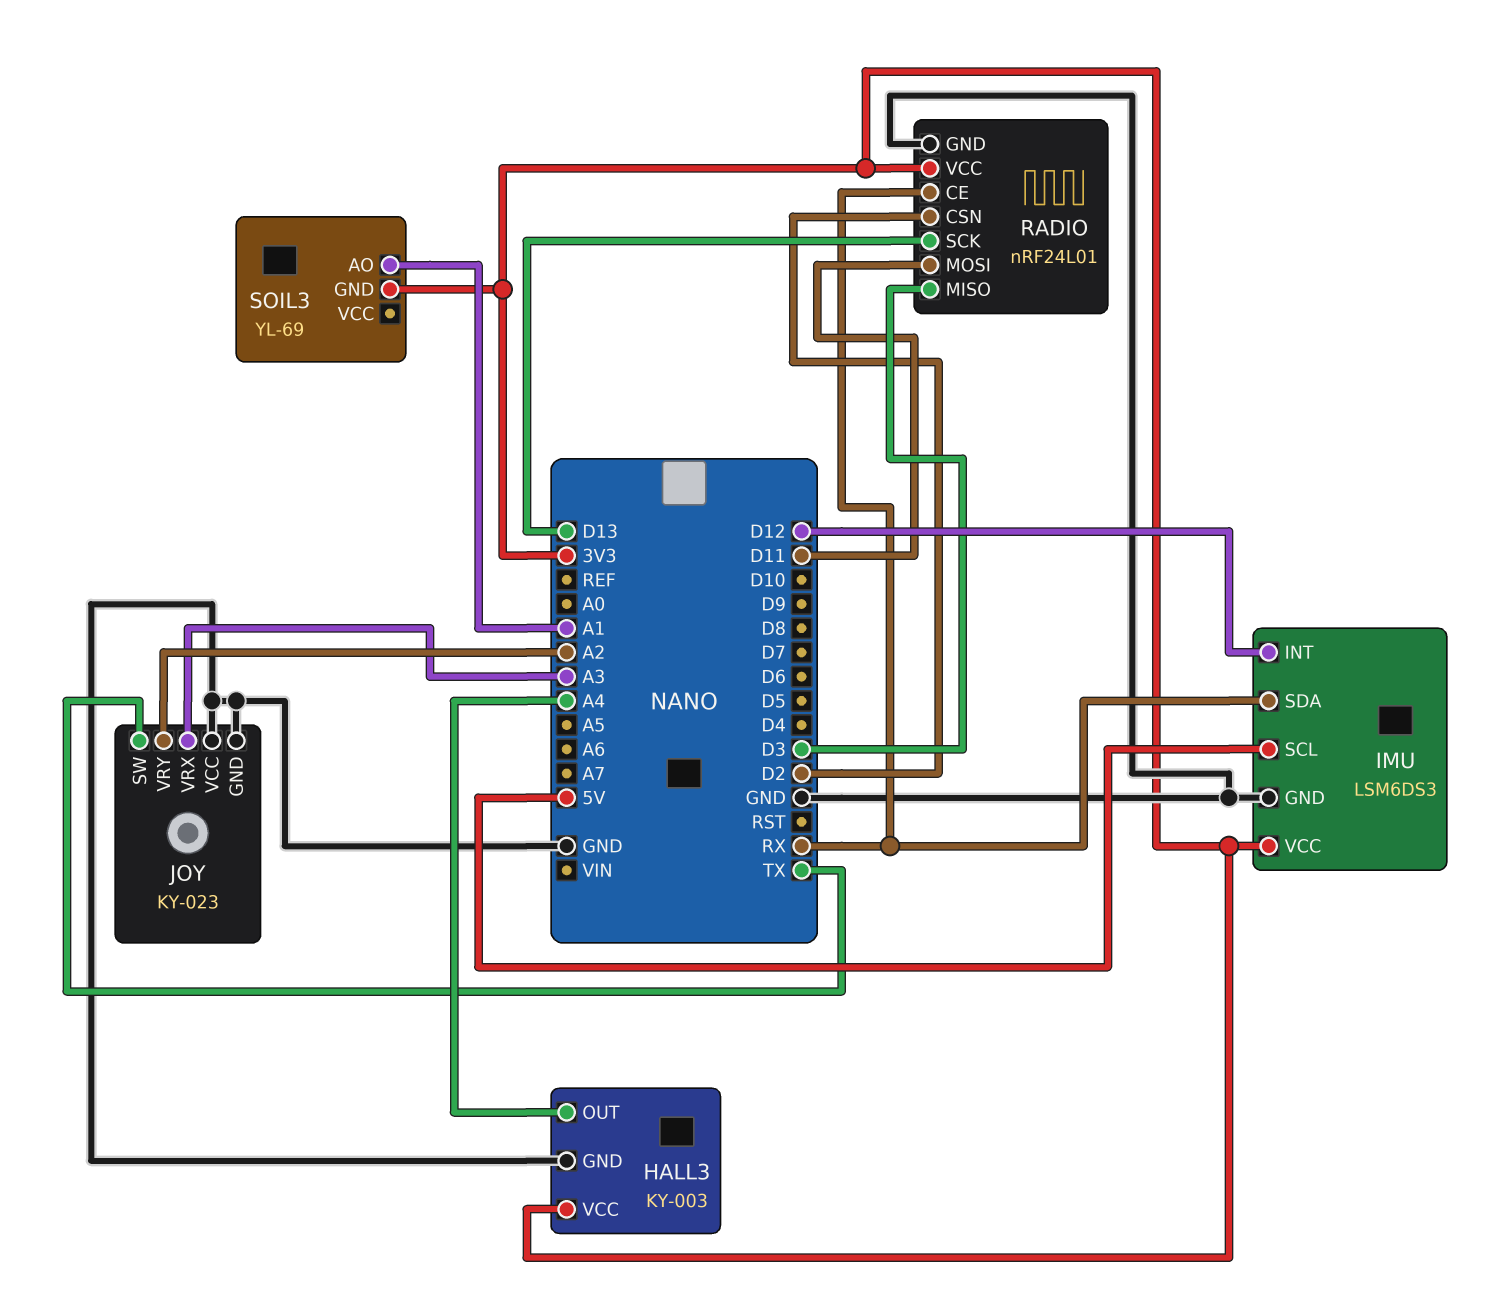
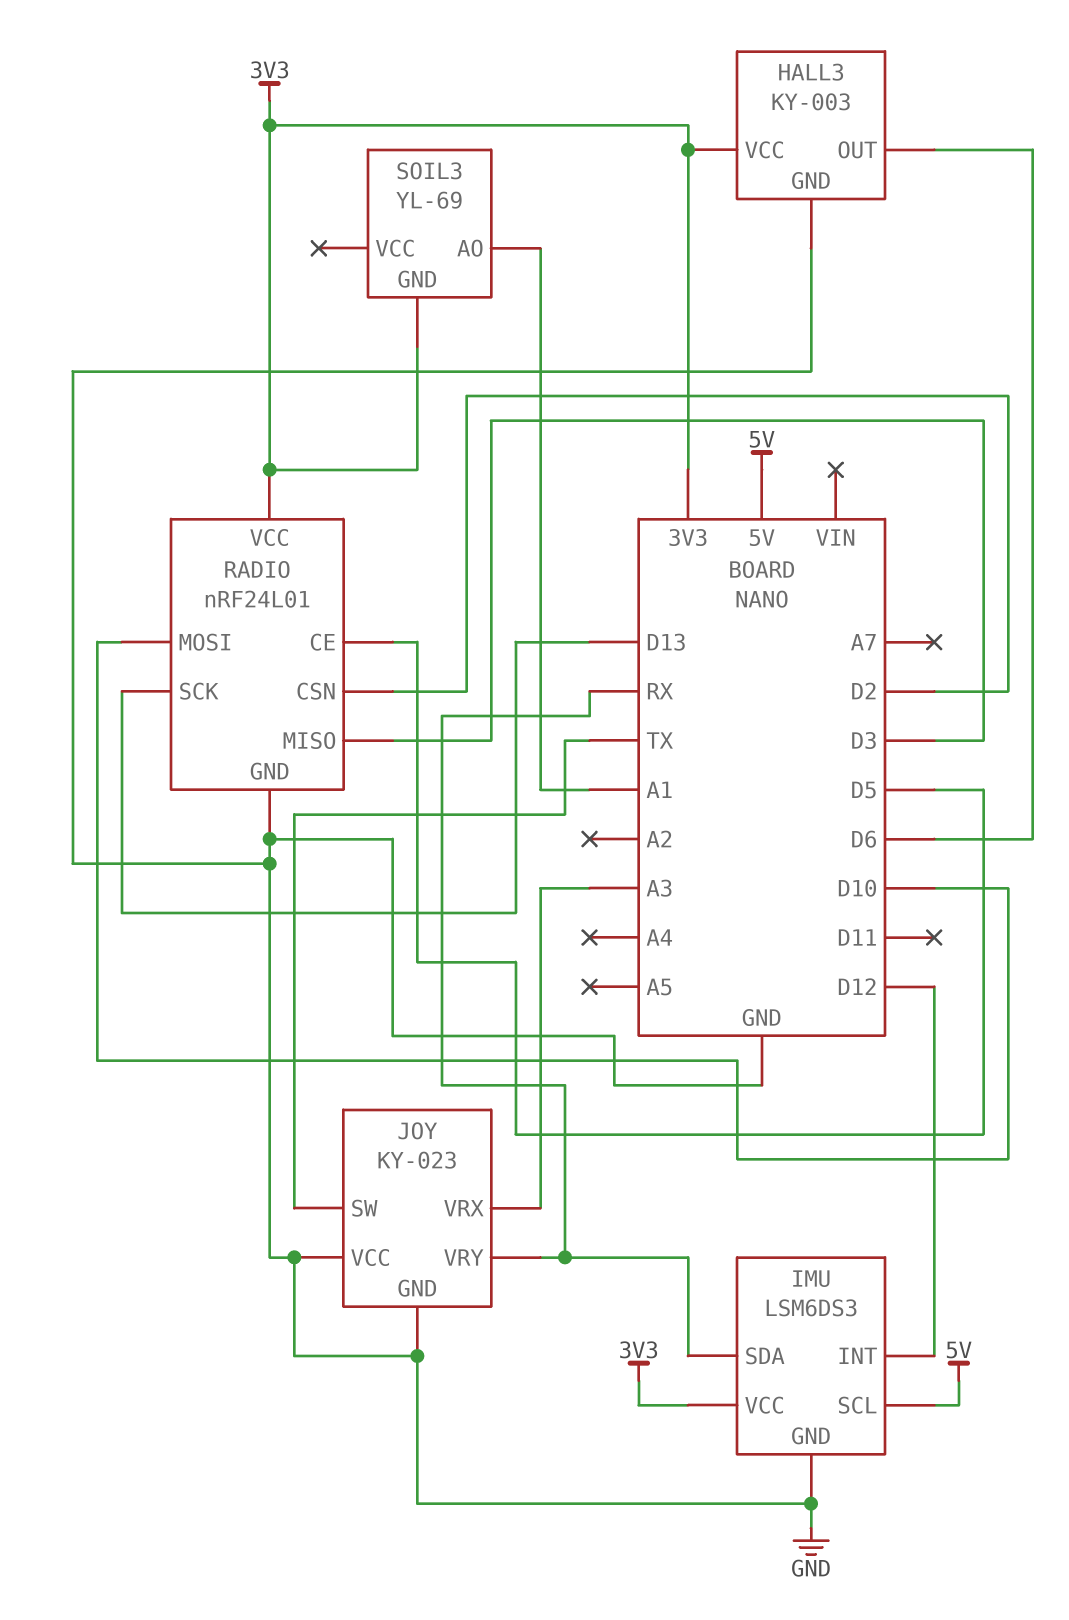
HALL3 pin OUT: A4 -> D6
JOY pin VRY: A2 -> RX
RADIO pin CE: RX -> D5
RADIO pin MOSI: D11 -> D10

